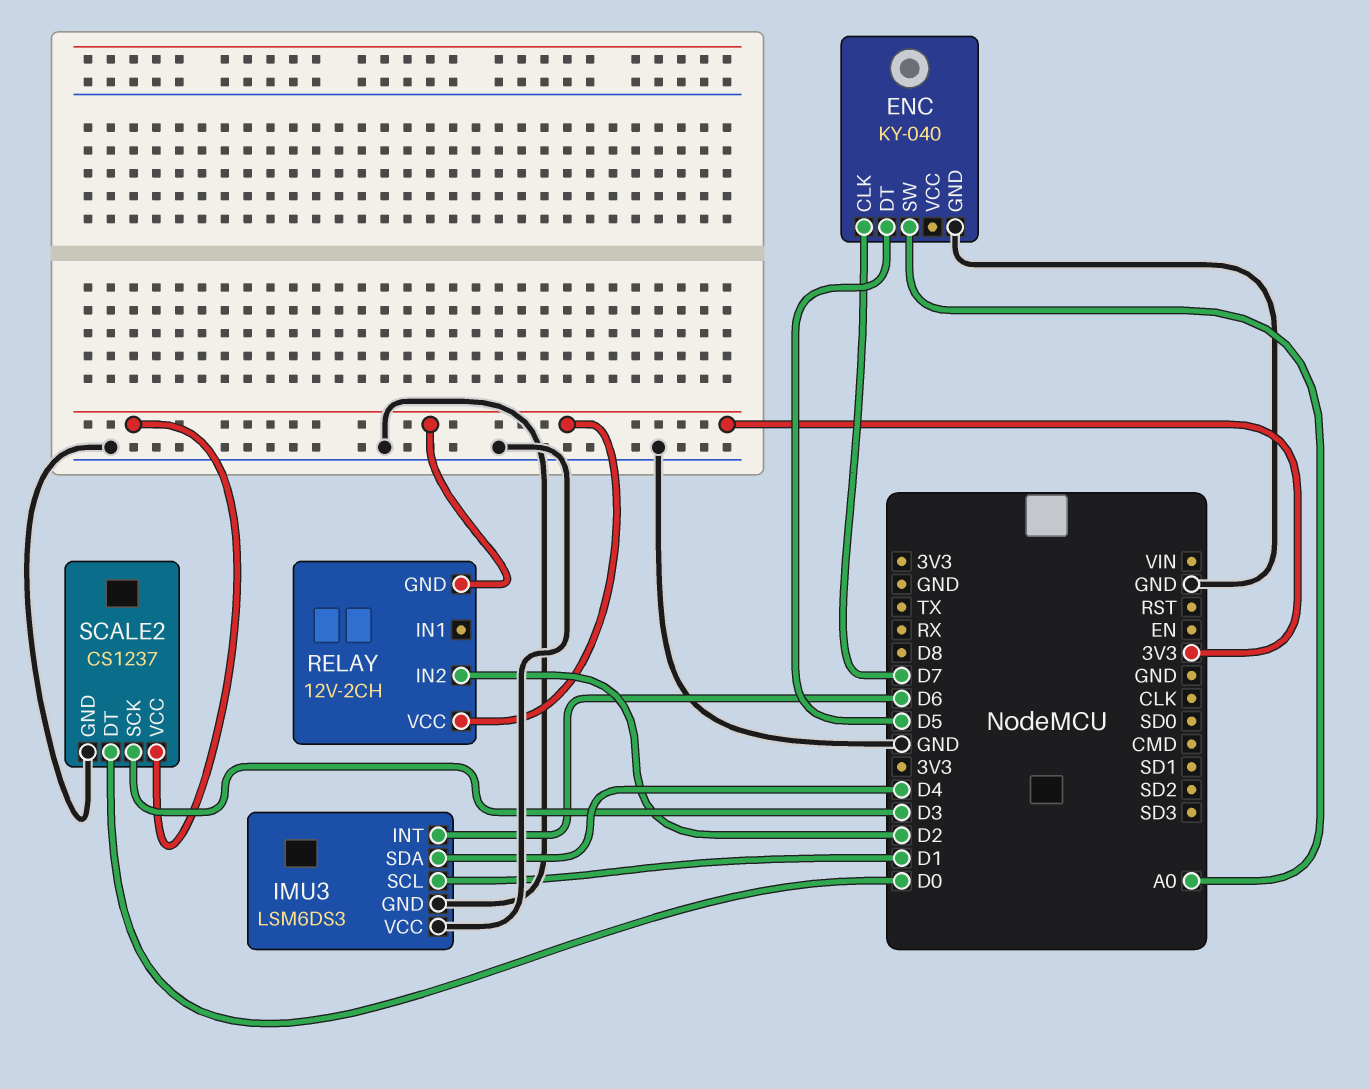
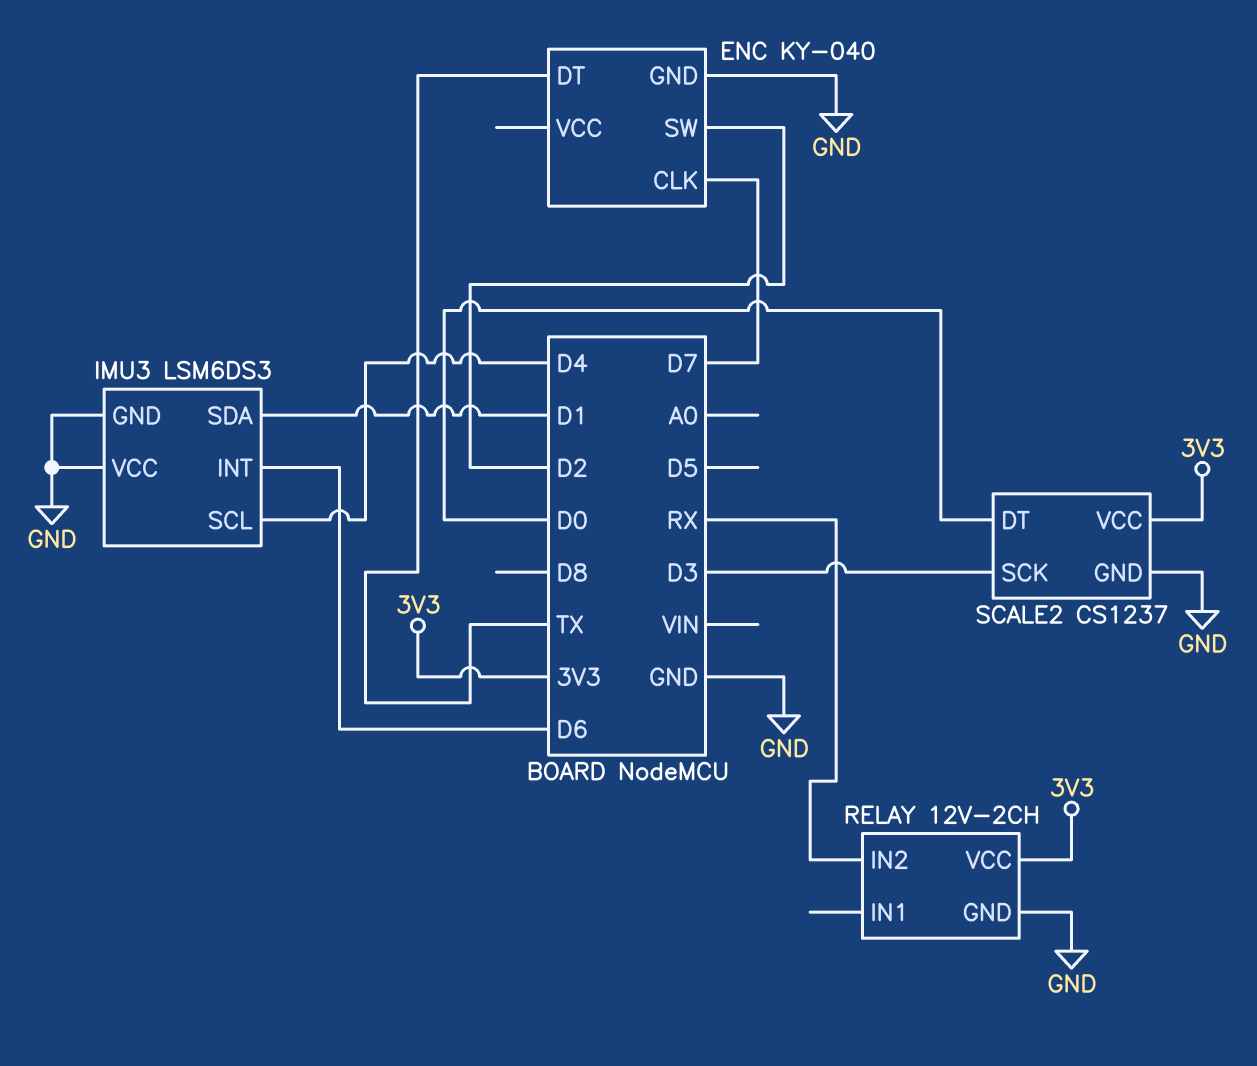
ENC pin DT: D5 -> TX
ENC pin SW: A0 -> D2
IMU3 pin SCL: D1 -> D4
IMU3 pin SDA: D4 -> D1
RELAY pin GND: 3V3 -> GND
RELAY pin IN2: D2 -> RX

